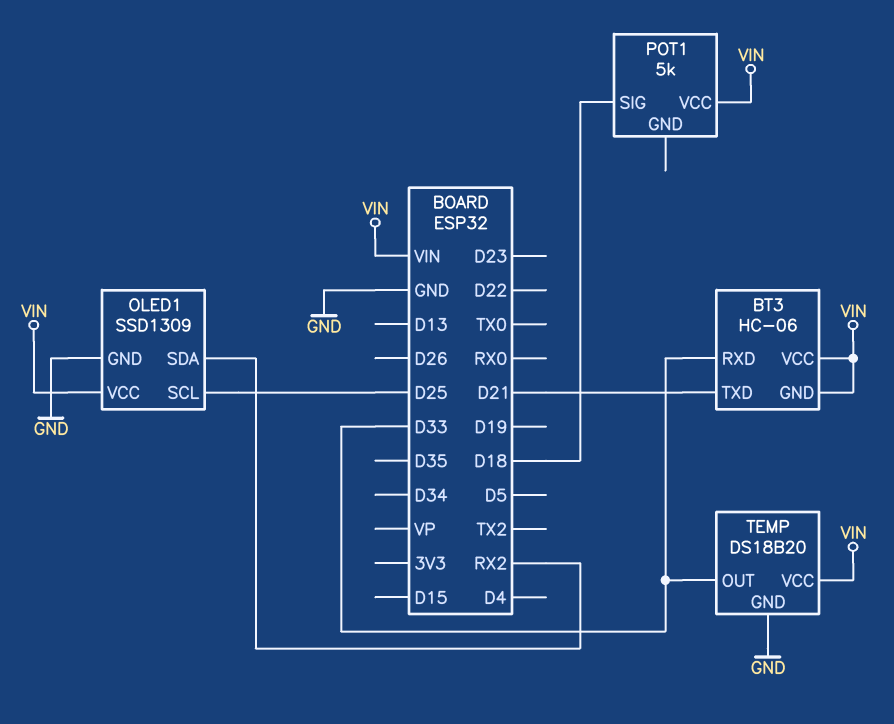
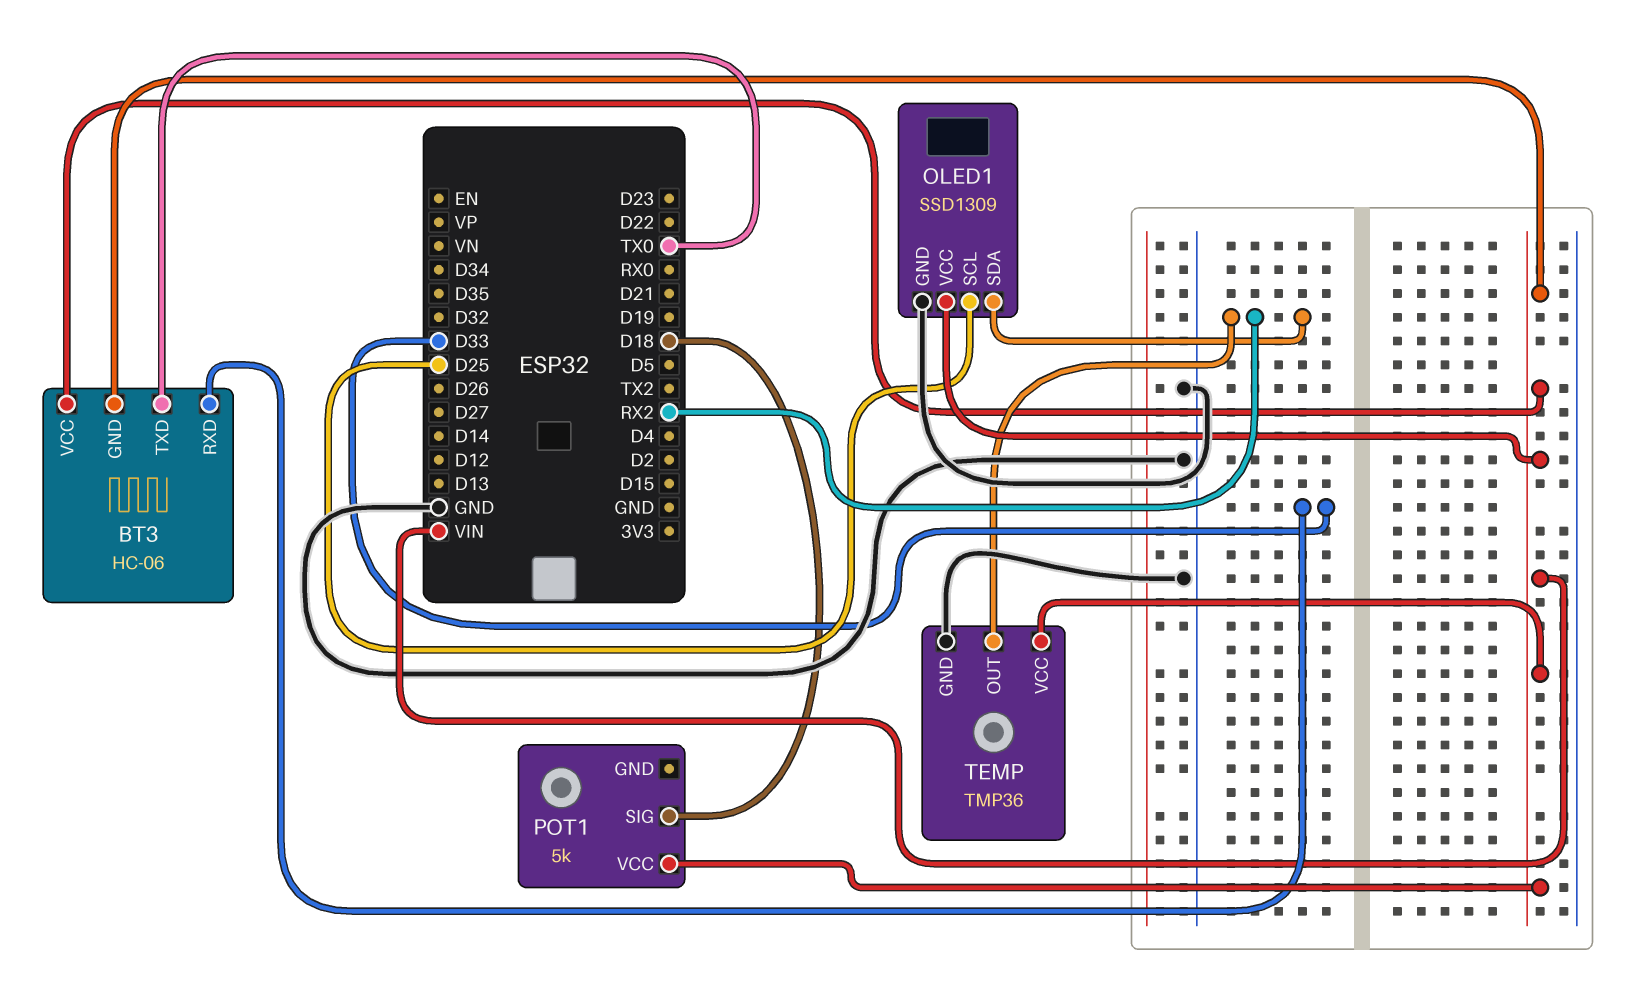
BT3 pin TXD: D21 -> TX0
TEMP: DS18B20 -> TMP36
TEMP pin OUT: D33 -> RX2

